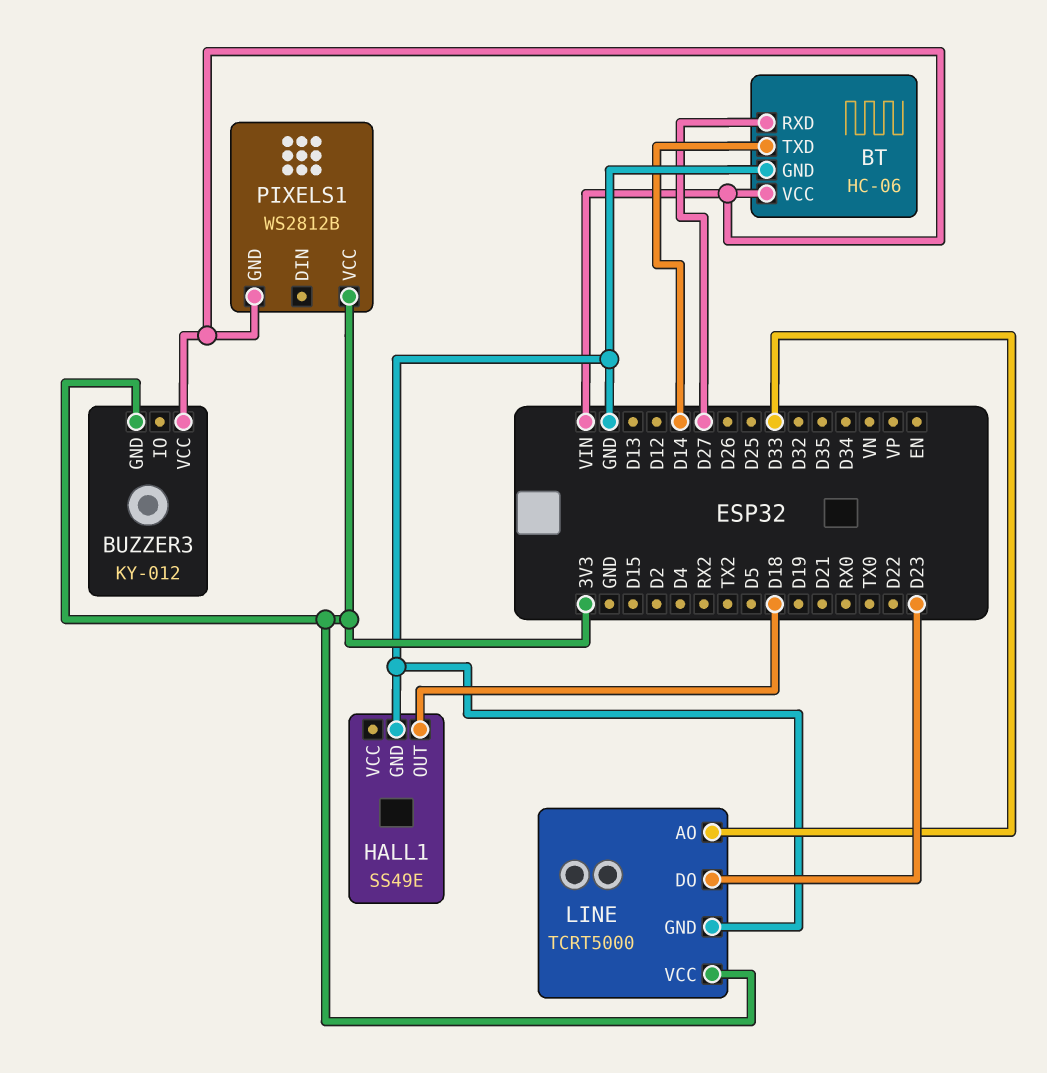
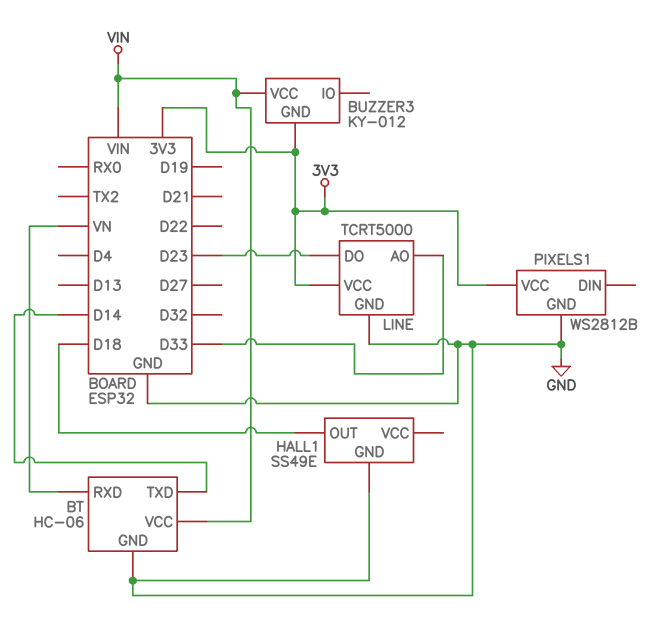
BT pin RXD: D27 -> VN
PIXELS1 pin GND: VIN -> GND

